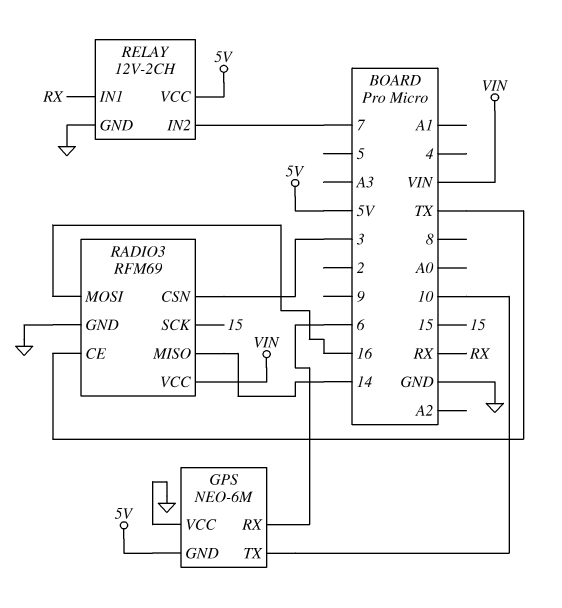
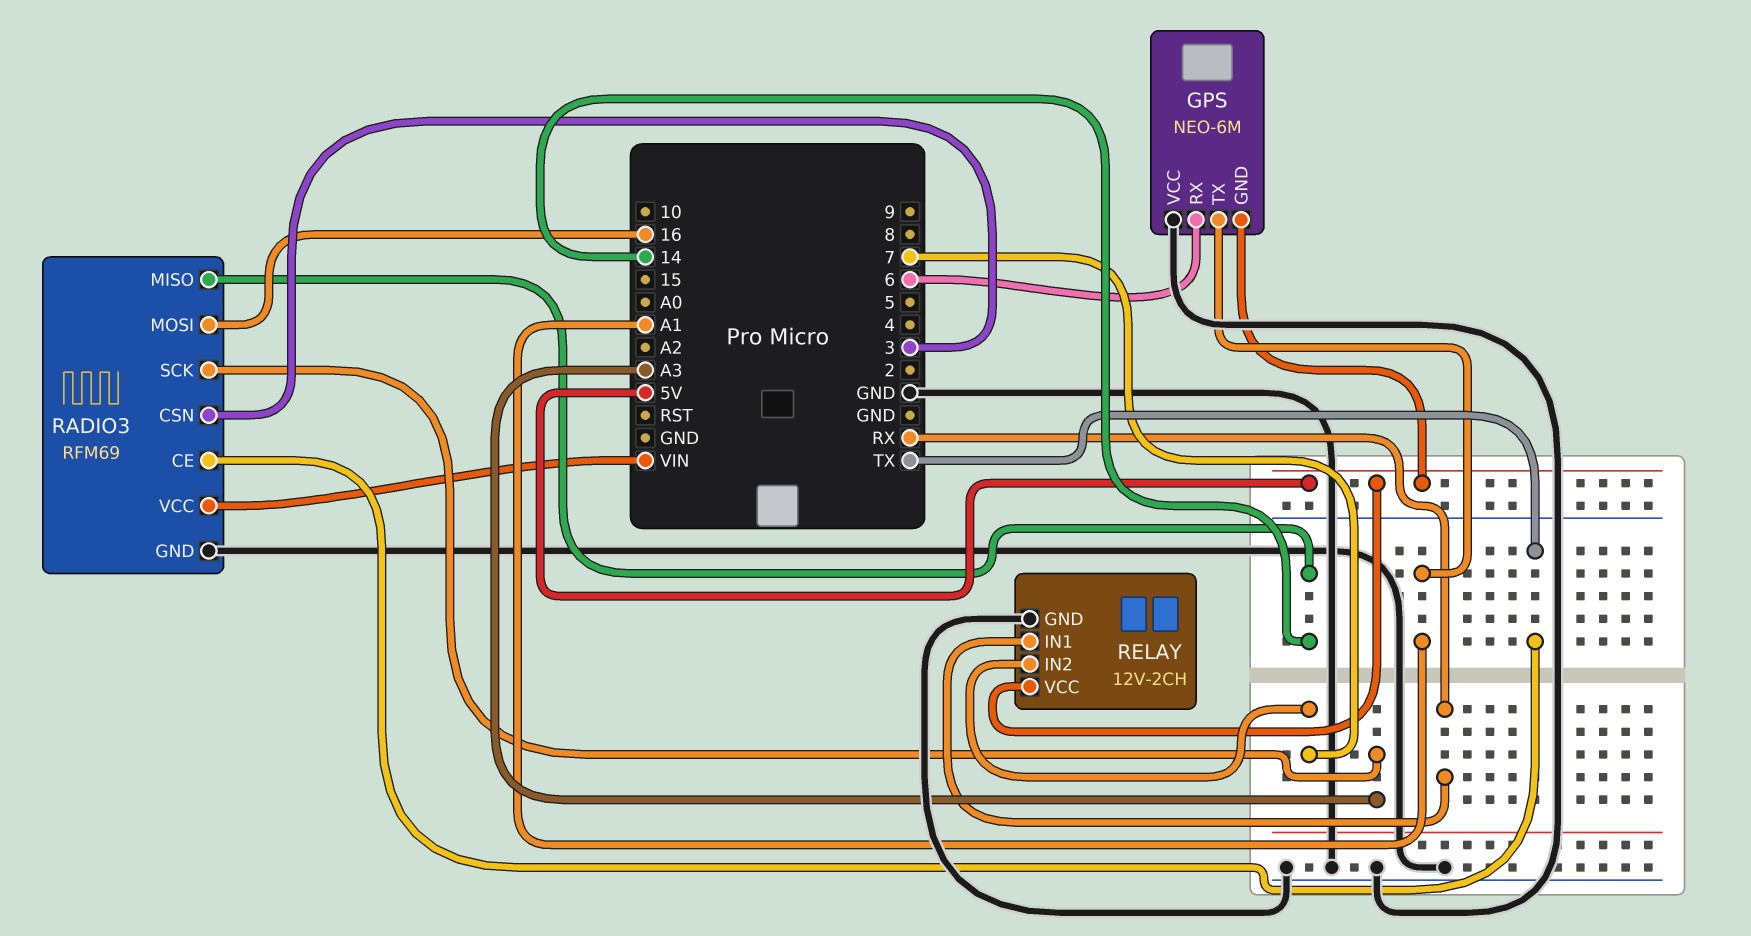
GPS pin TX: 10 -> A1
RADIO3 pin SCK: 15 -> A3

